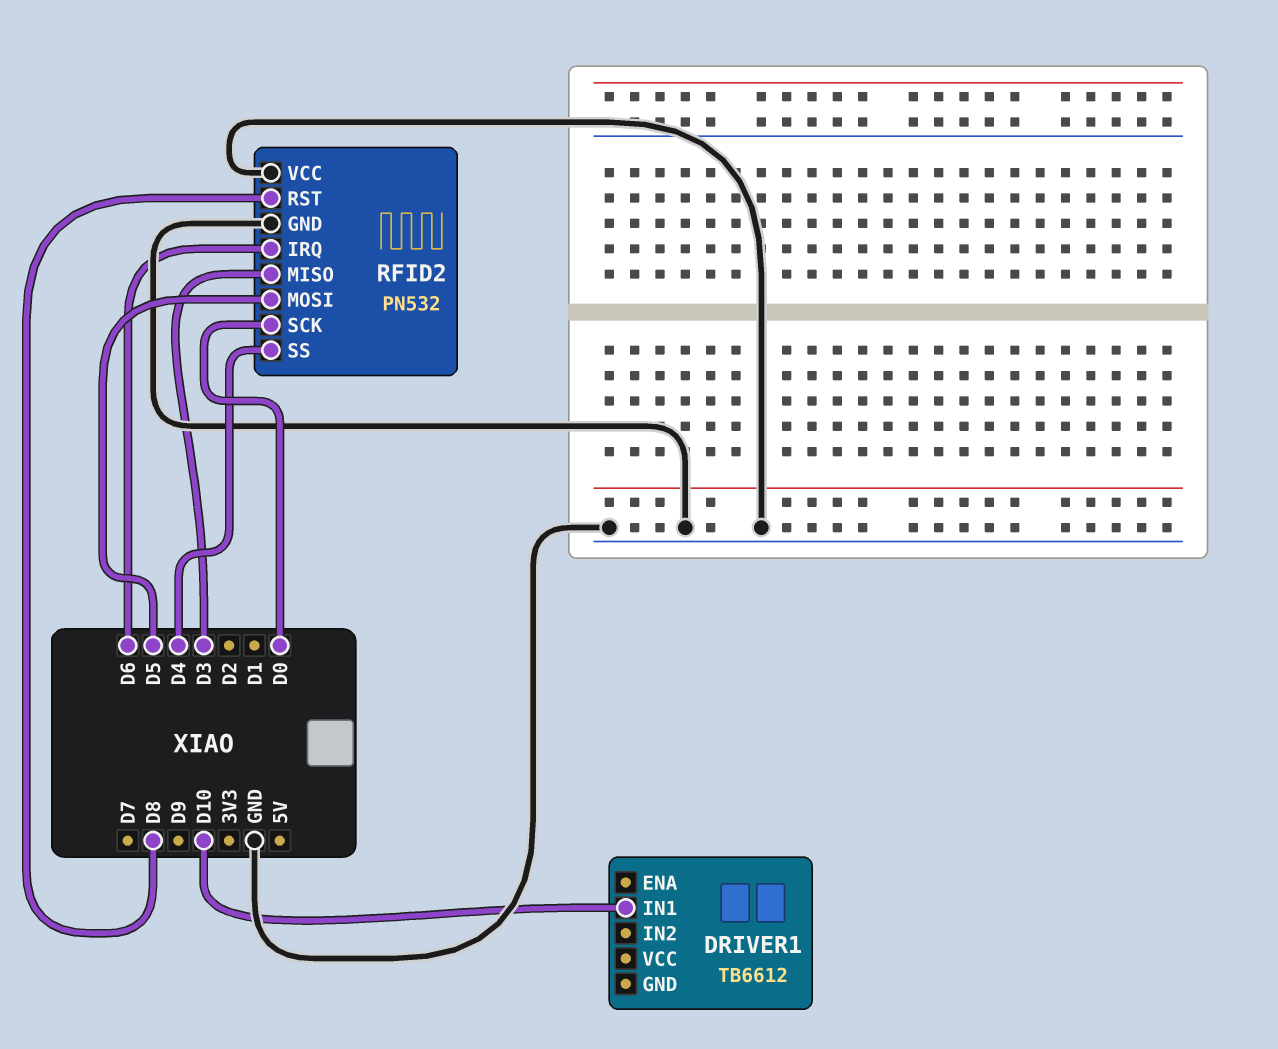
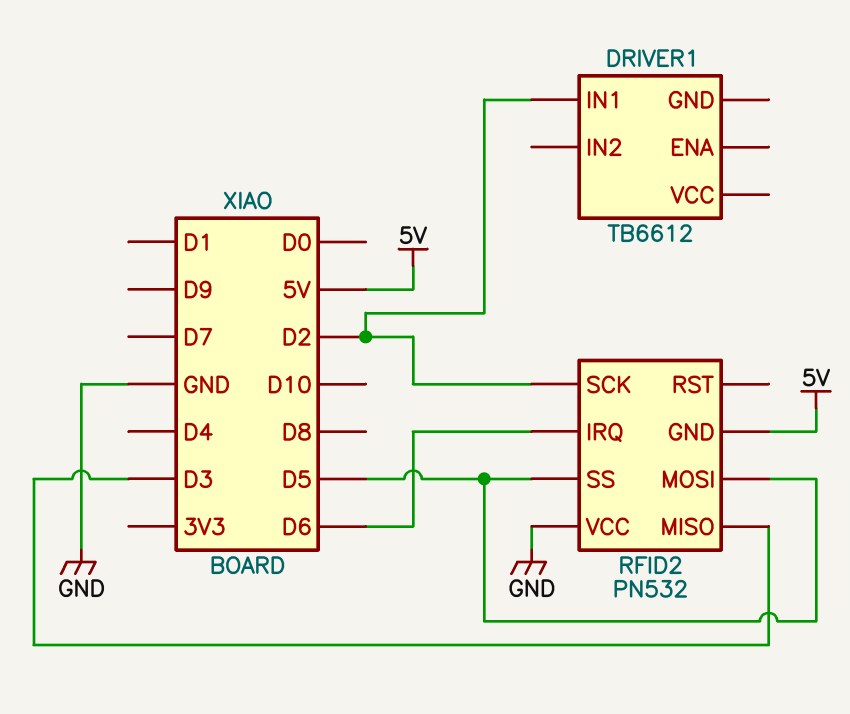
DRIVER1 pin IN1: D10 -> D2
RFID2 pin GND: GND -> 5V
RFID2 pin RST: D8 -> none
RFID2 pin SCK: D0 -> D2
RFID2 pin SS: D4 -> D5

